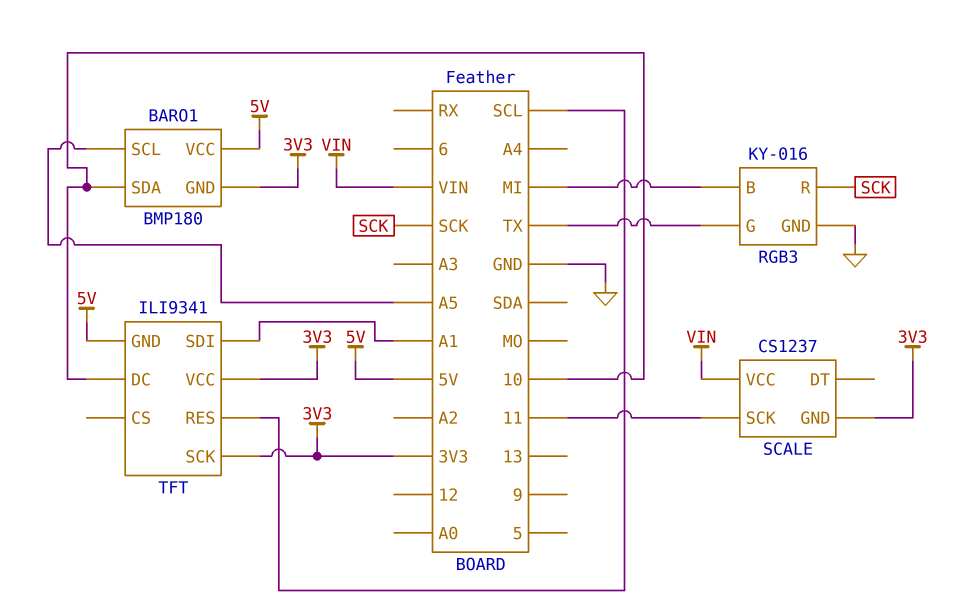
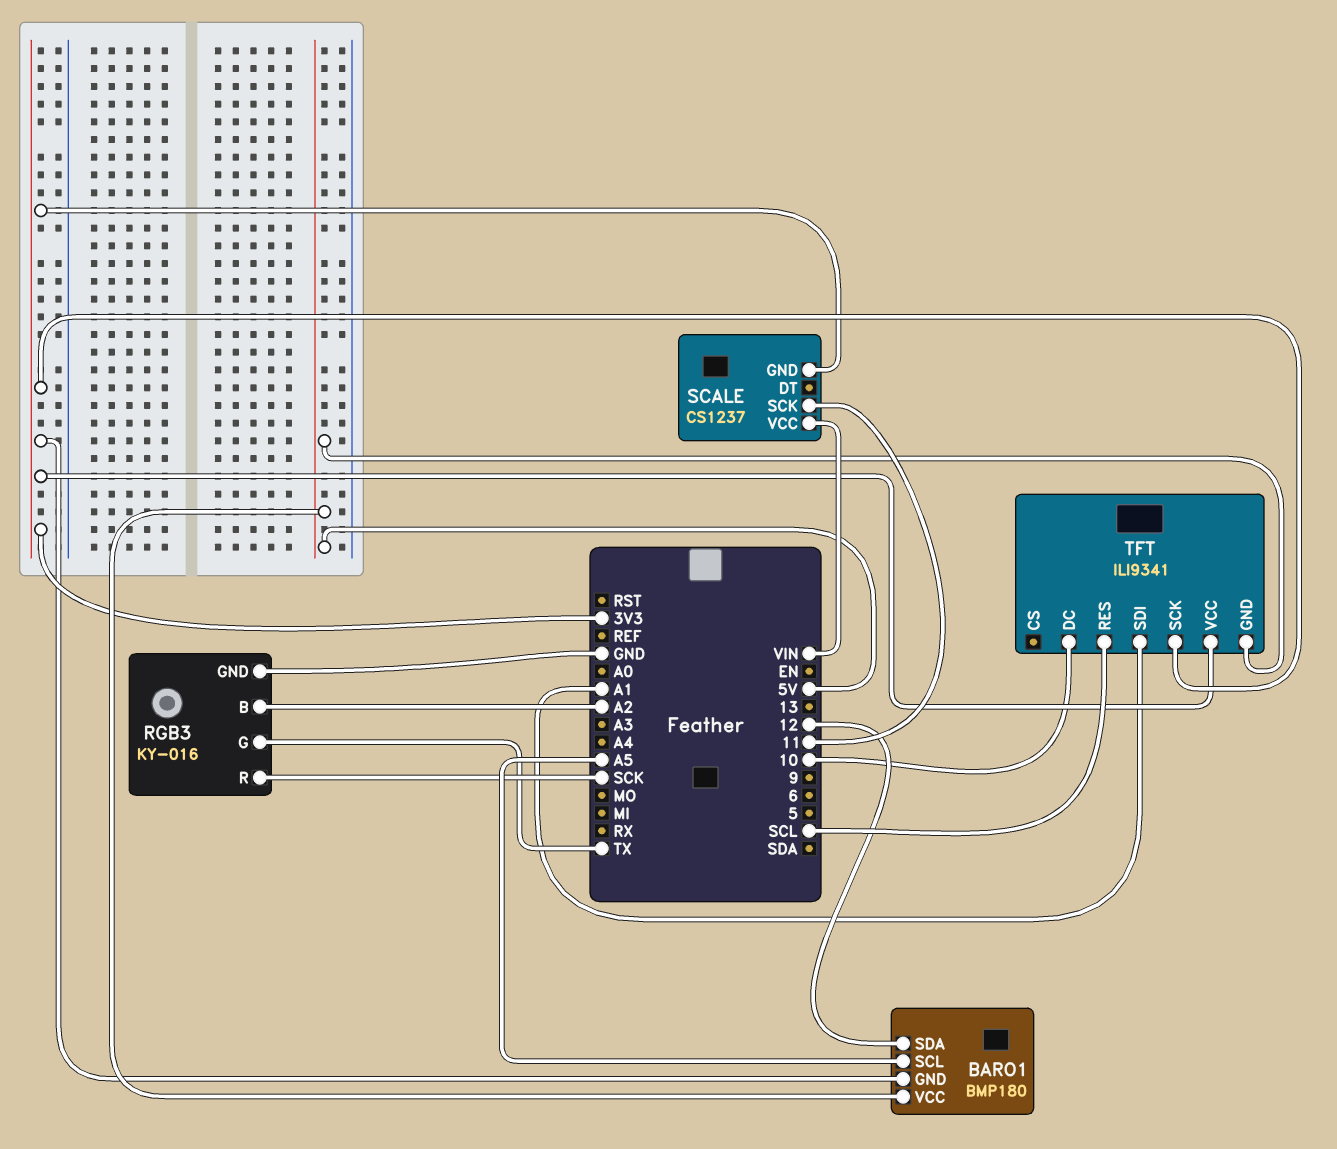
BARO1 pin SDA: 10 -> 12
RGB3 pin B: MI -> A2

